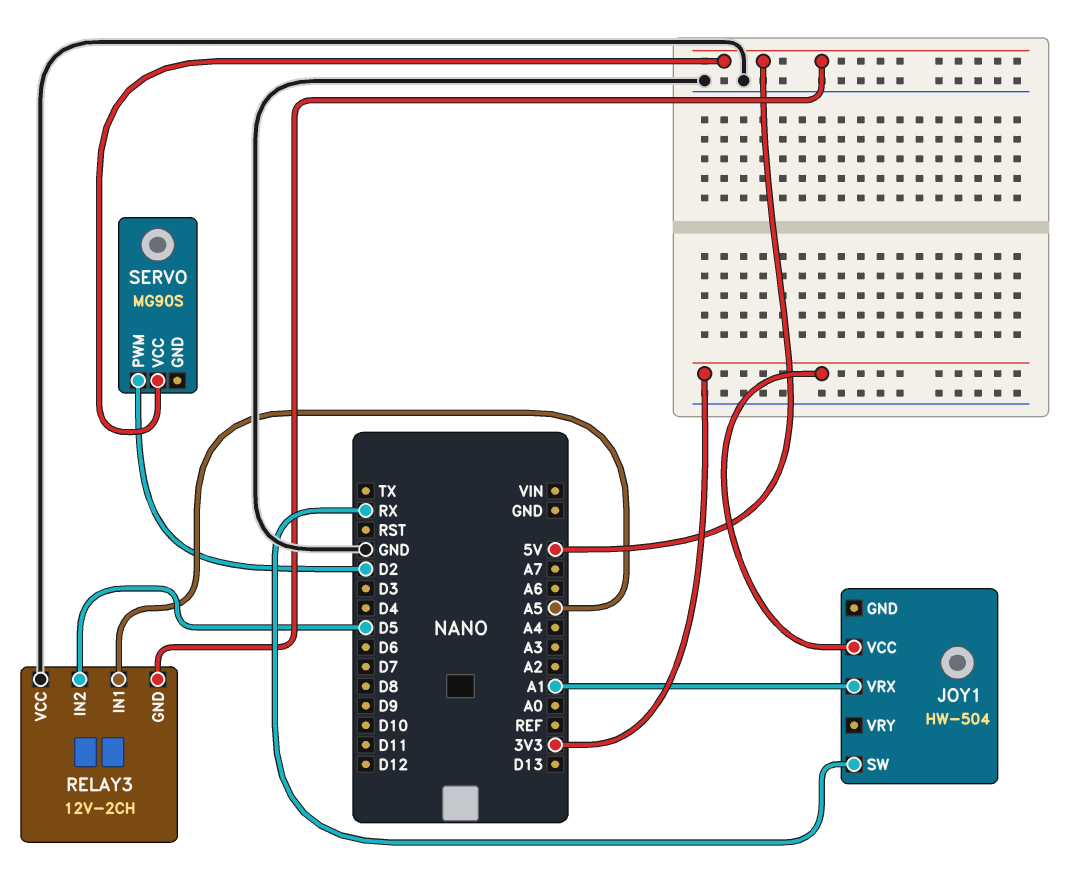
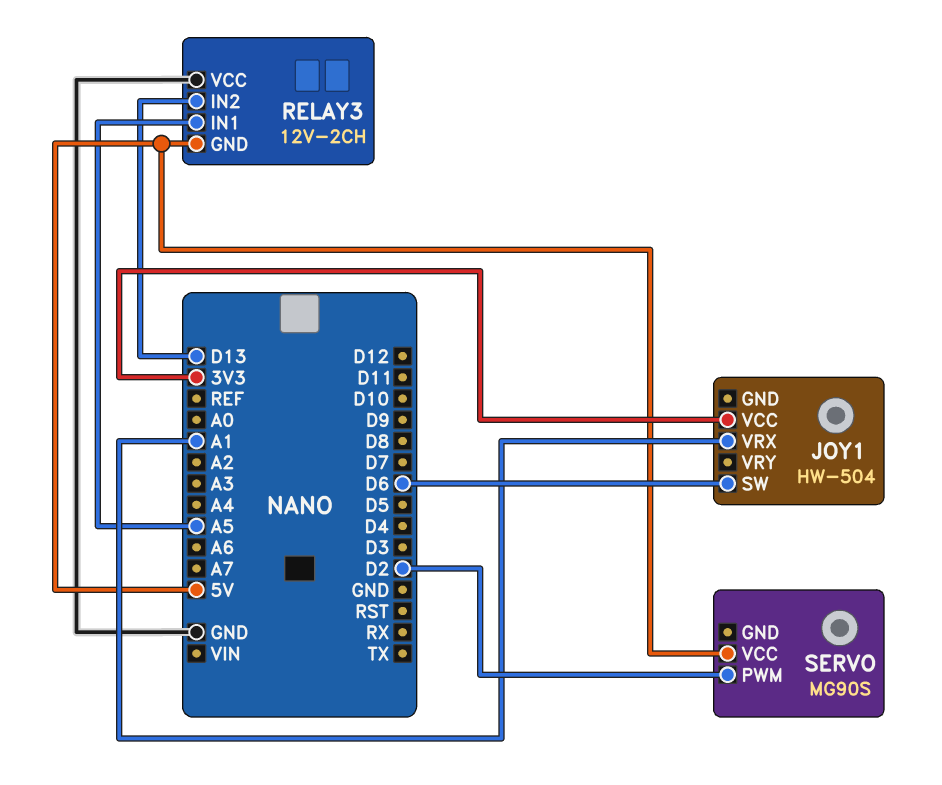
JOY1 pin SW: RX -> D6
RELAY3 pin IN2: D5 -> D13

